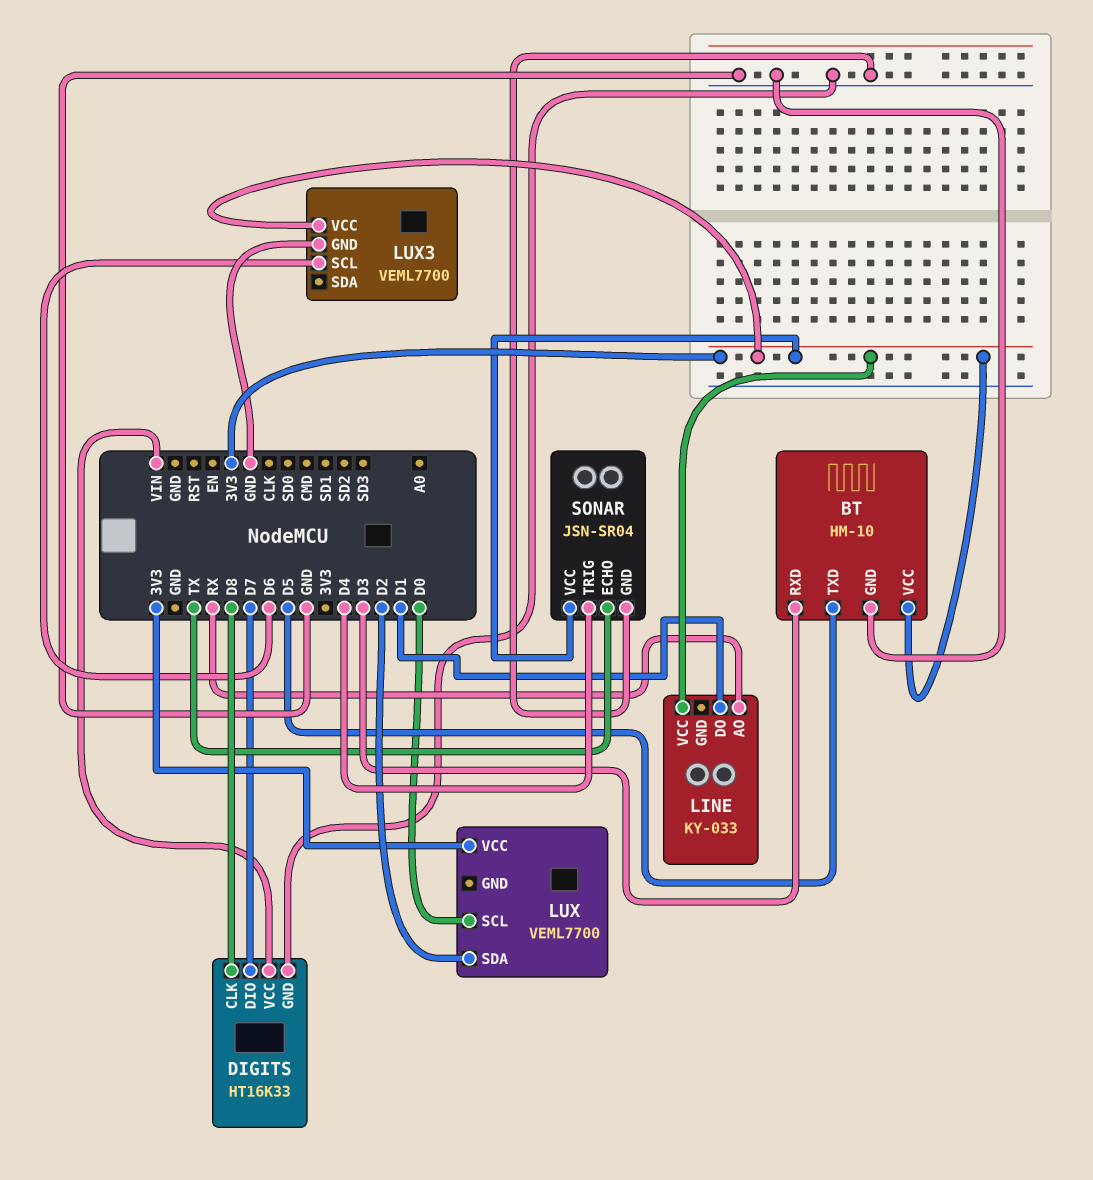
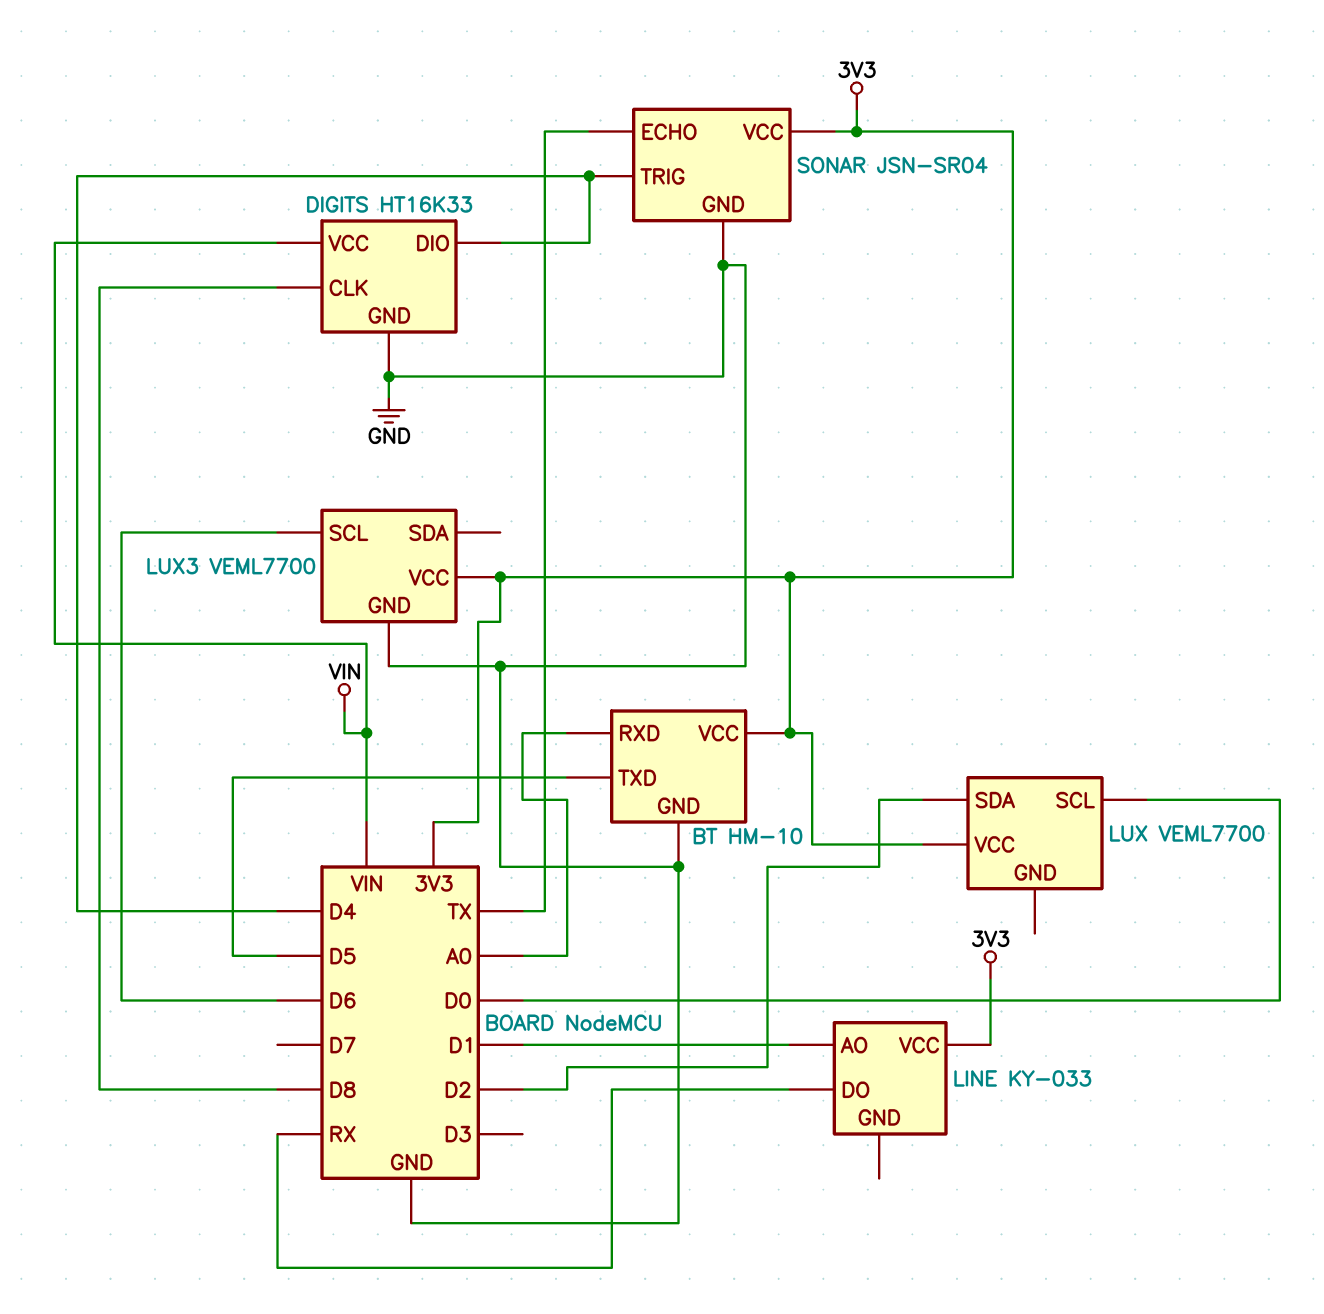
BT pin RXD: D3 -> A0
DIGITS pin DIO: D7 -> D4
LINE pin AO: RX -> D1
LINE pin DO: D1 -> RX

